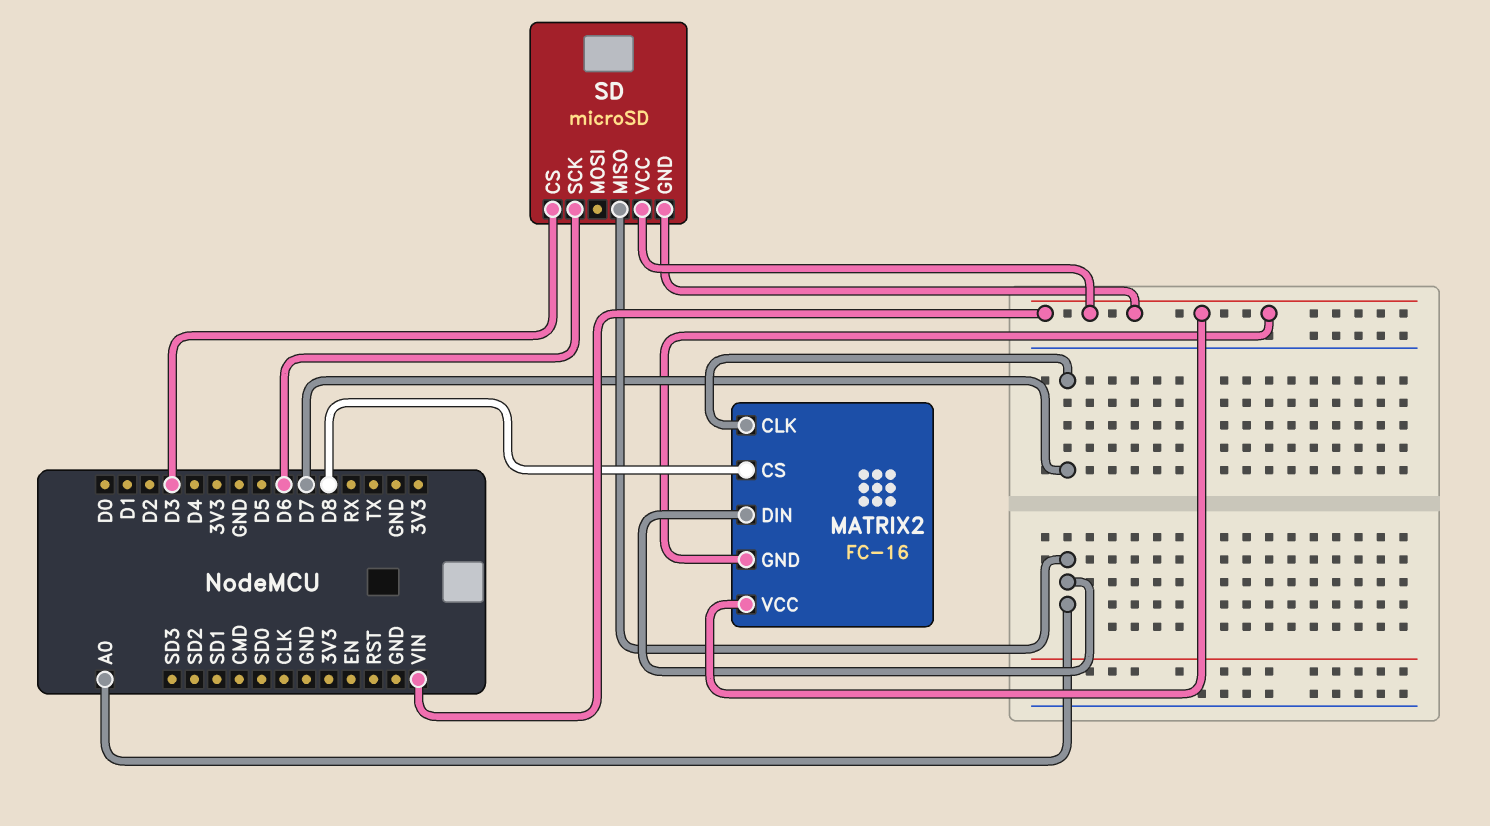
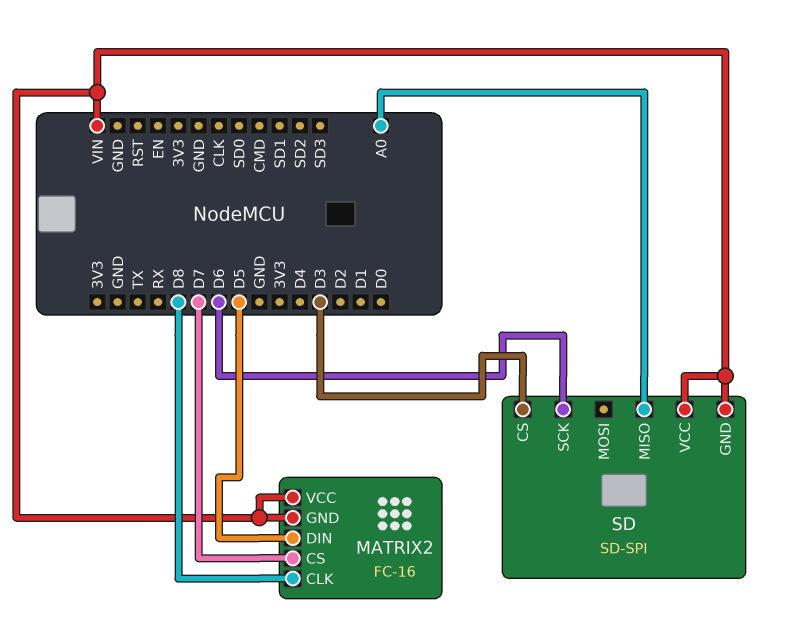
MATRIX2 pin CLK: D7 -> D8
MATRIX2 pin CS: D8 -> D7
MATRIX2 pin DIN: A0 -> D5
SD: microSD -> SD-SPI

